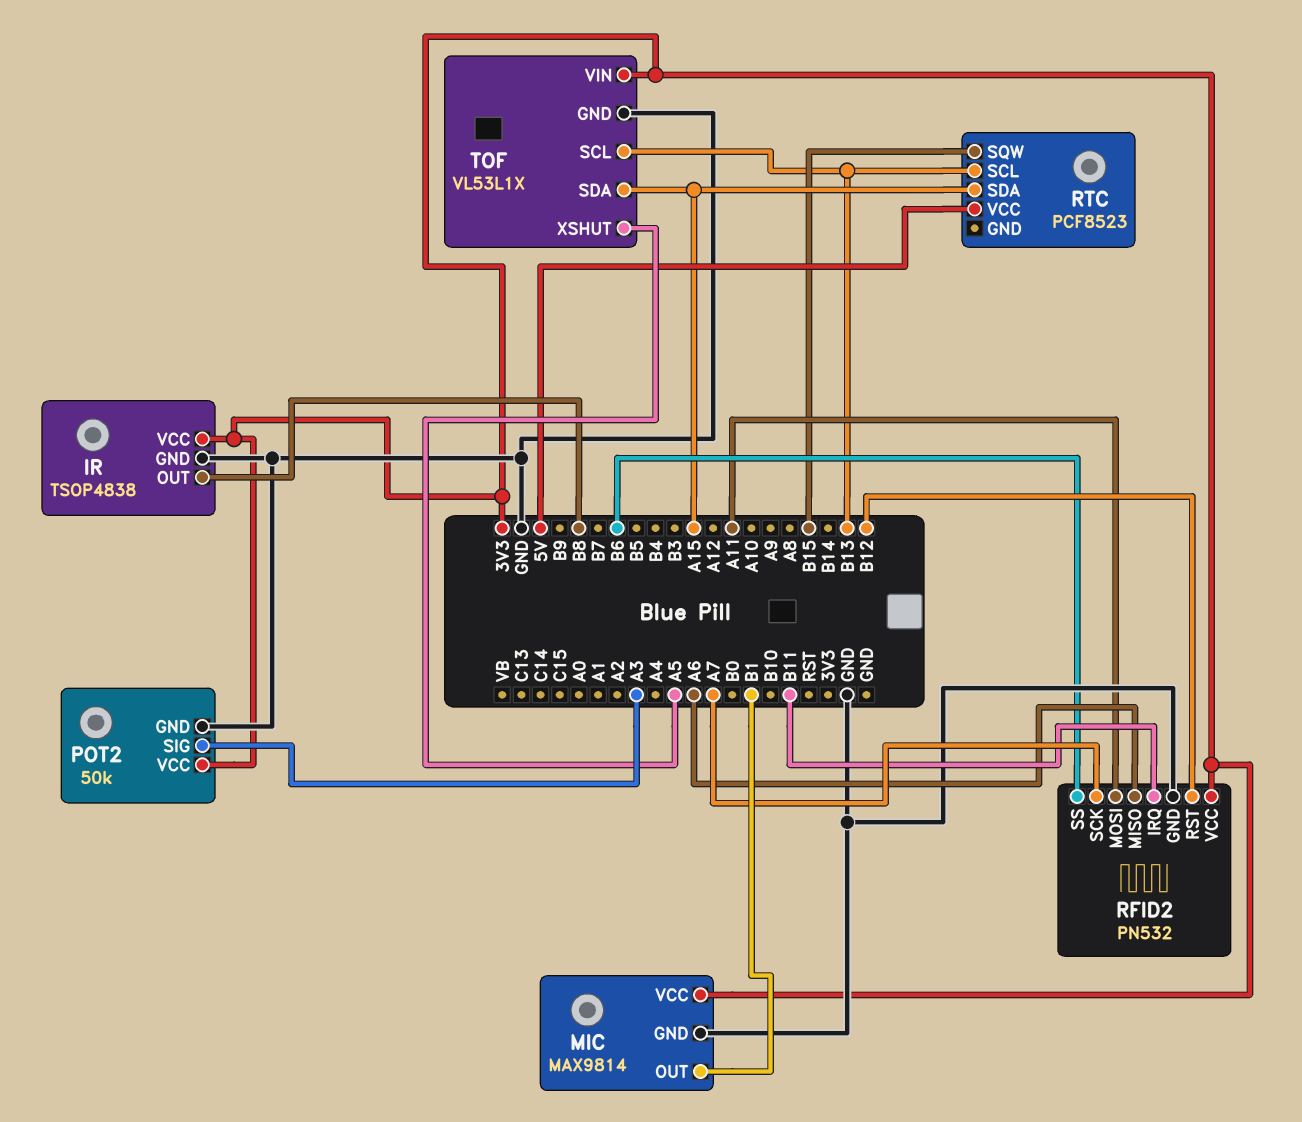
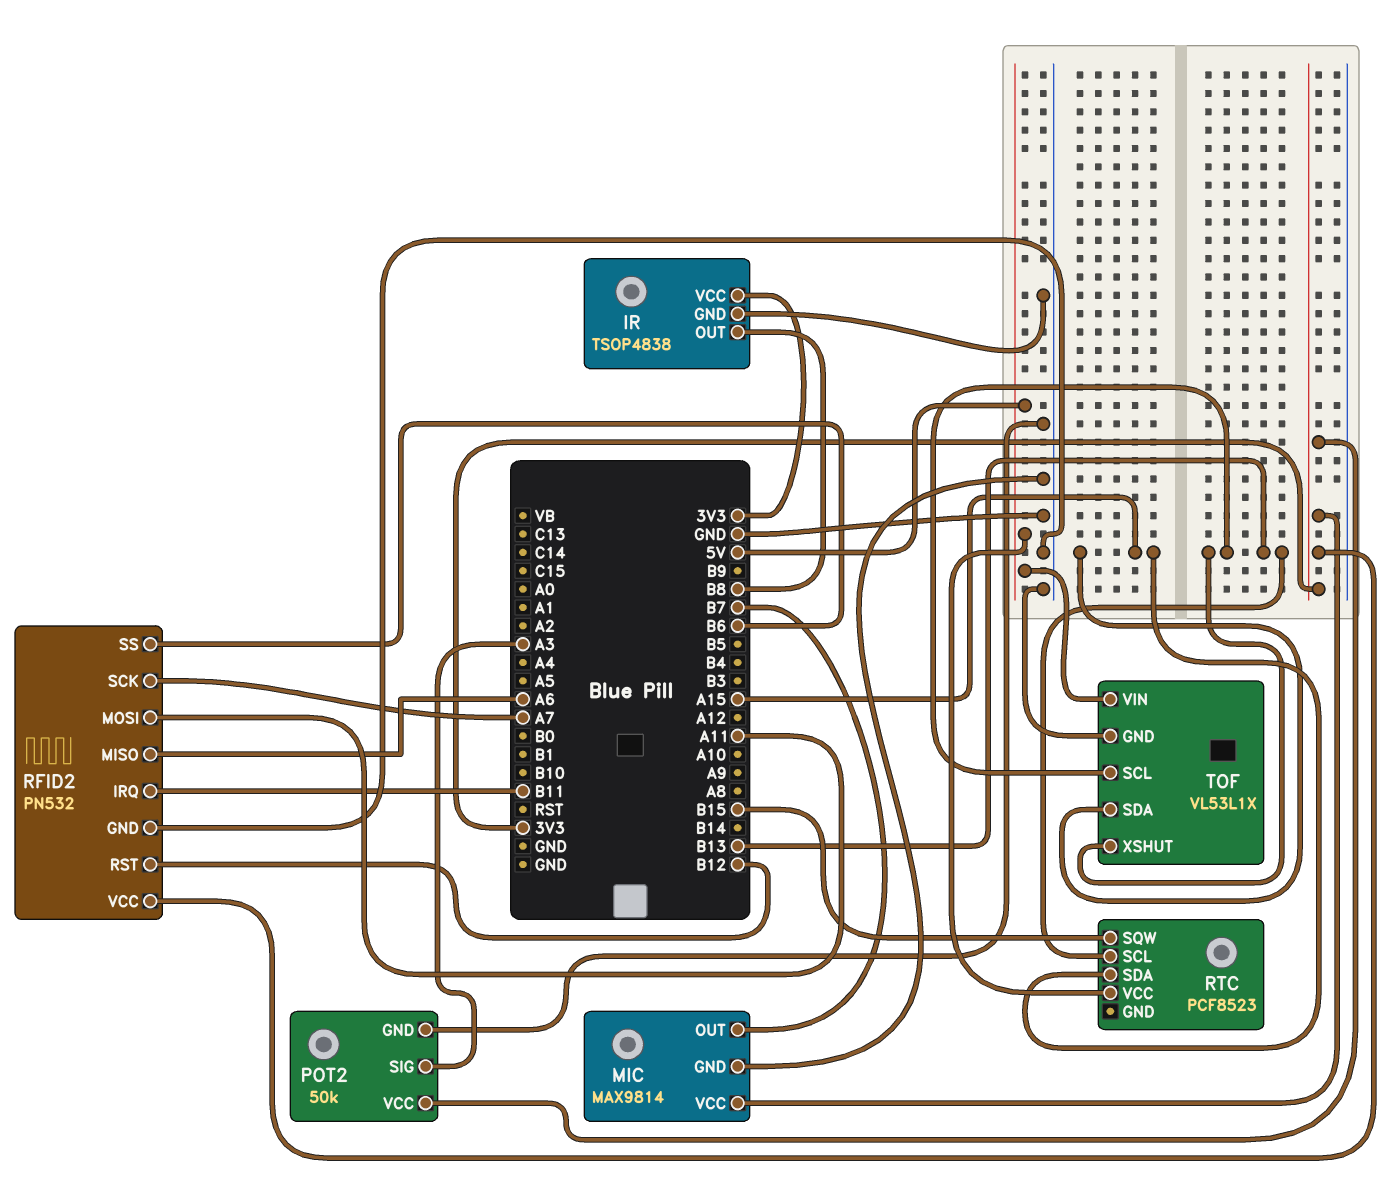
MIC pin OUT: B1 -> B7
TOF pin VIN: 3V3 -> 5V
TOF pin XSHUT: A5 -> B13

